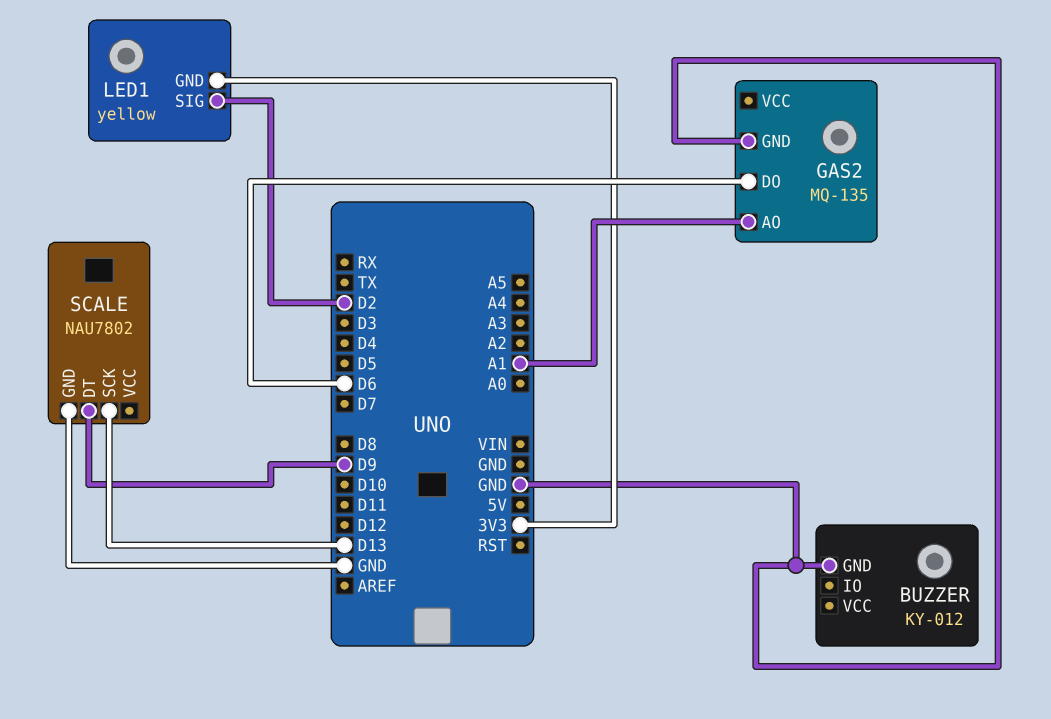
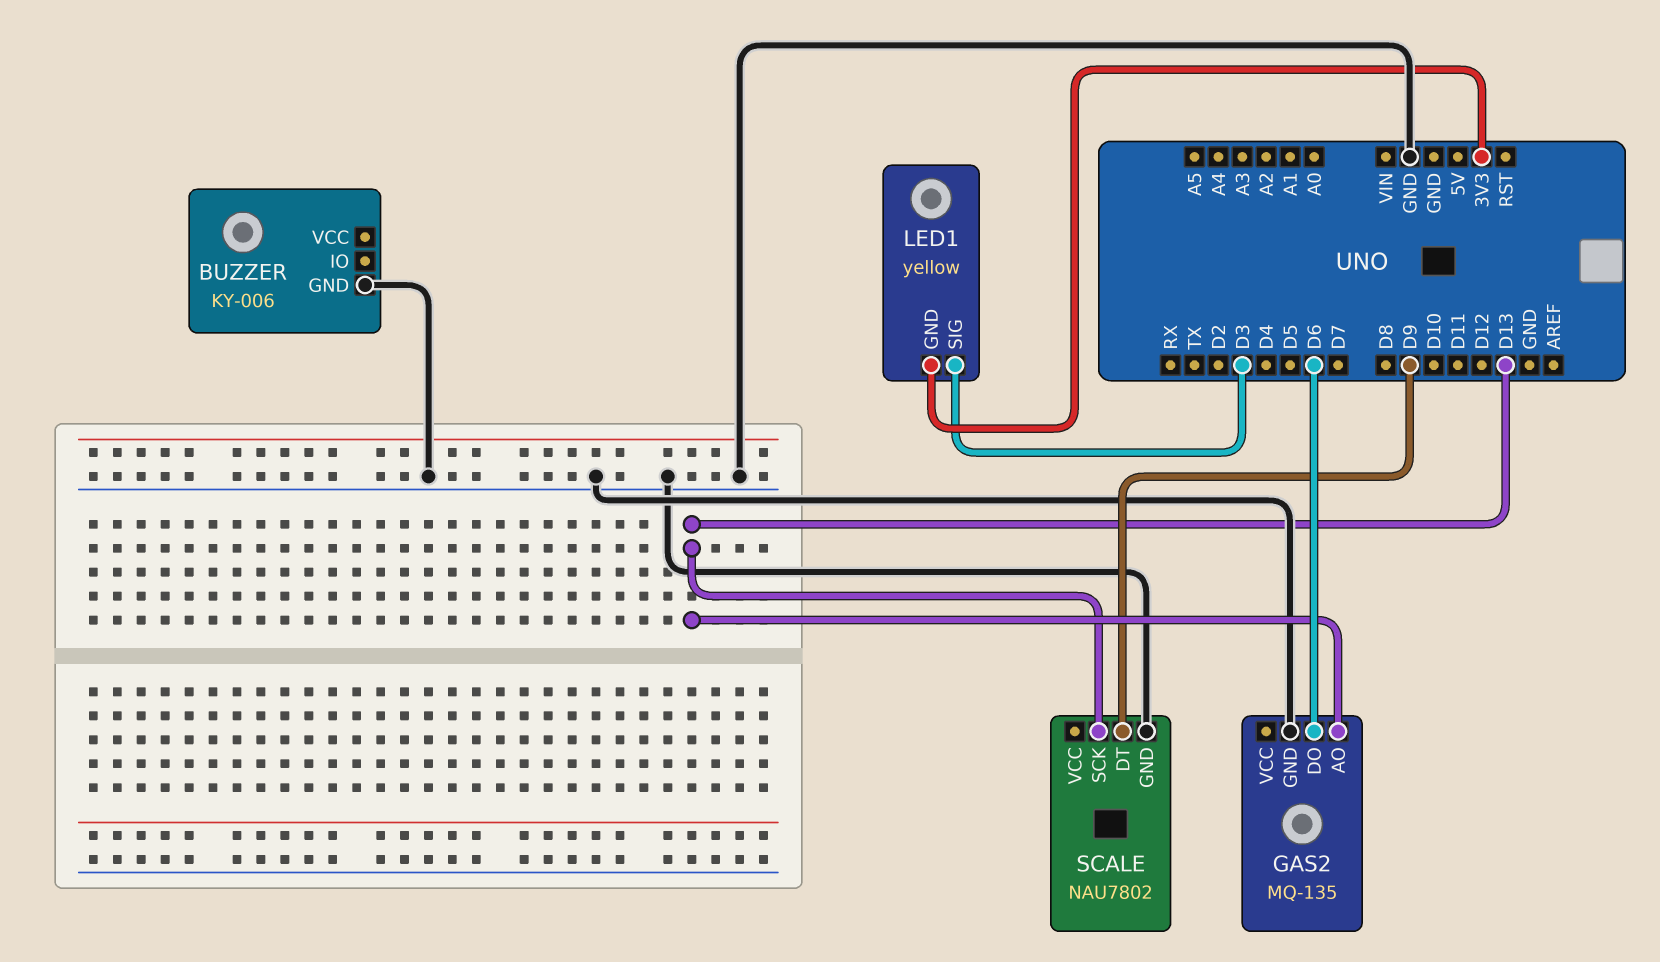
BUZZER: KY-012 -> KY-006
GAS2 pin AO: A1 -> D13
LED1 pin SIG: D2 -> D3

